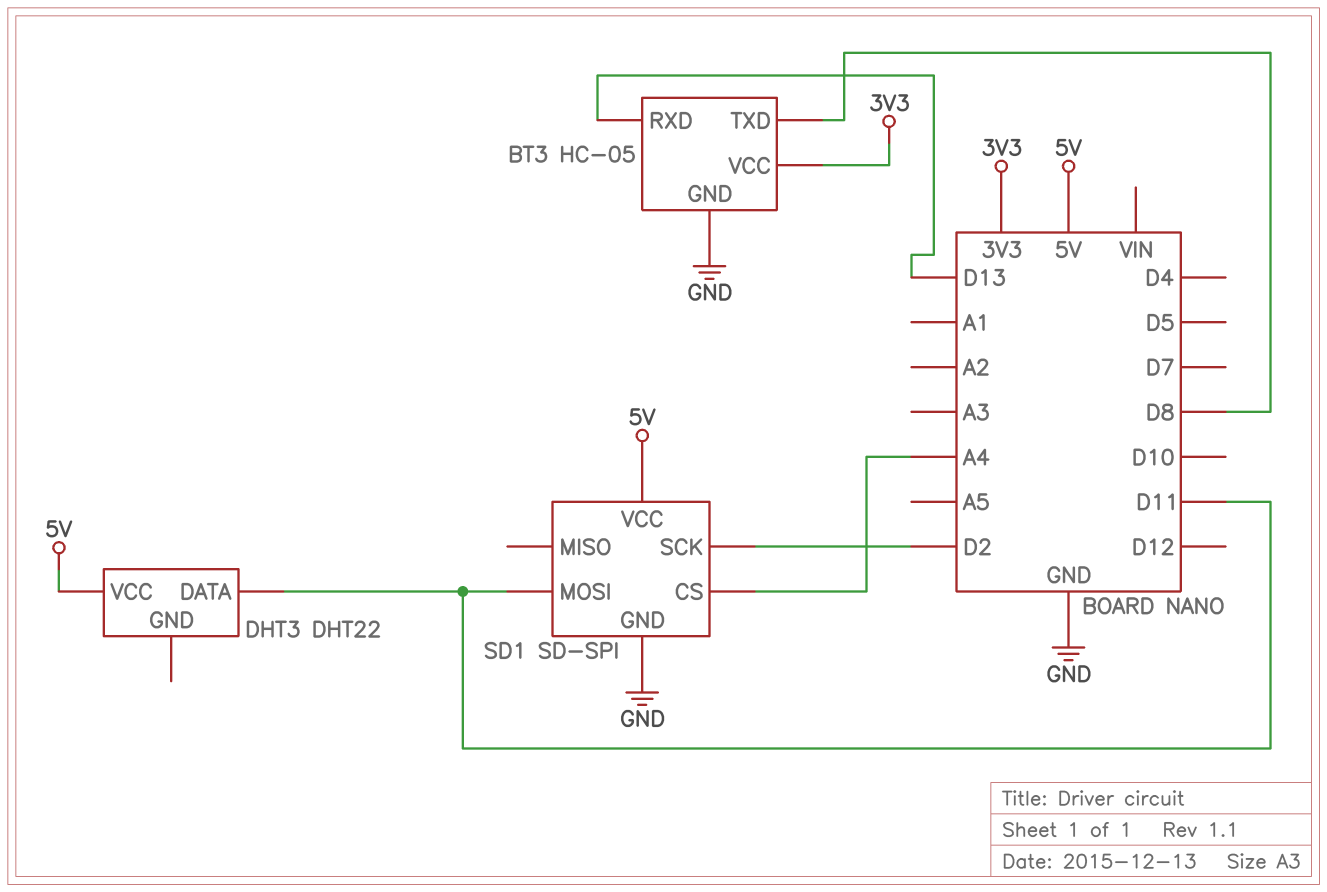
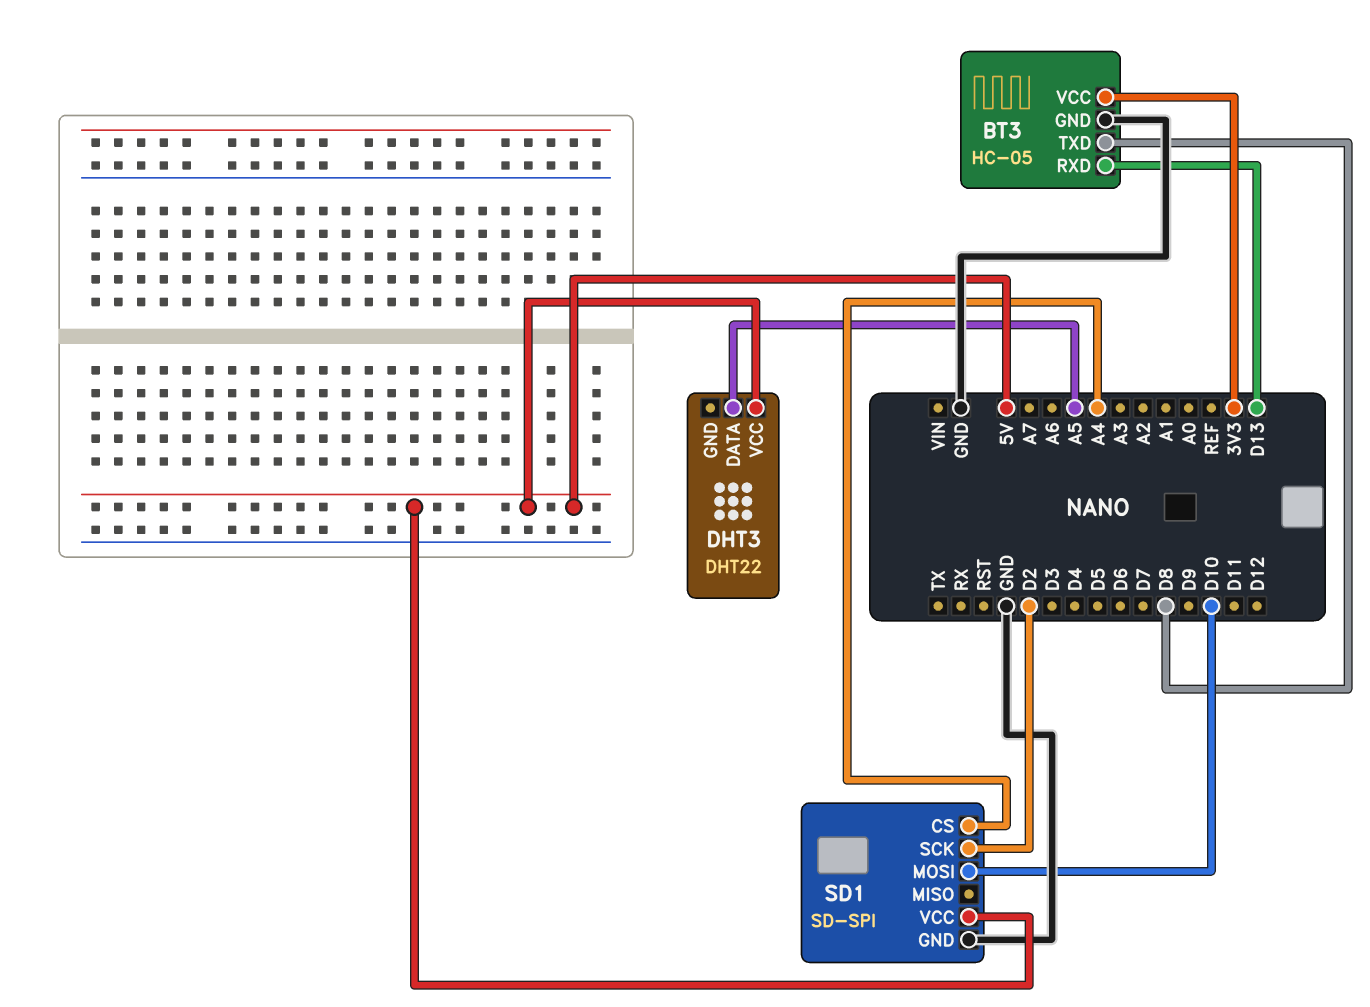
DHT3 pin DATA: D11 -> A5
SD1 pin MOSI: D11 -> D10

